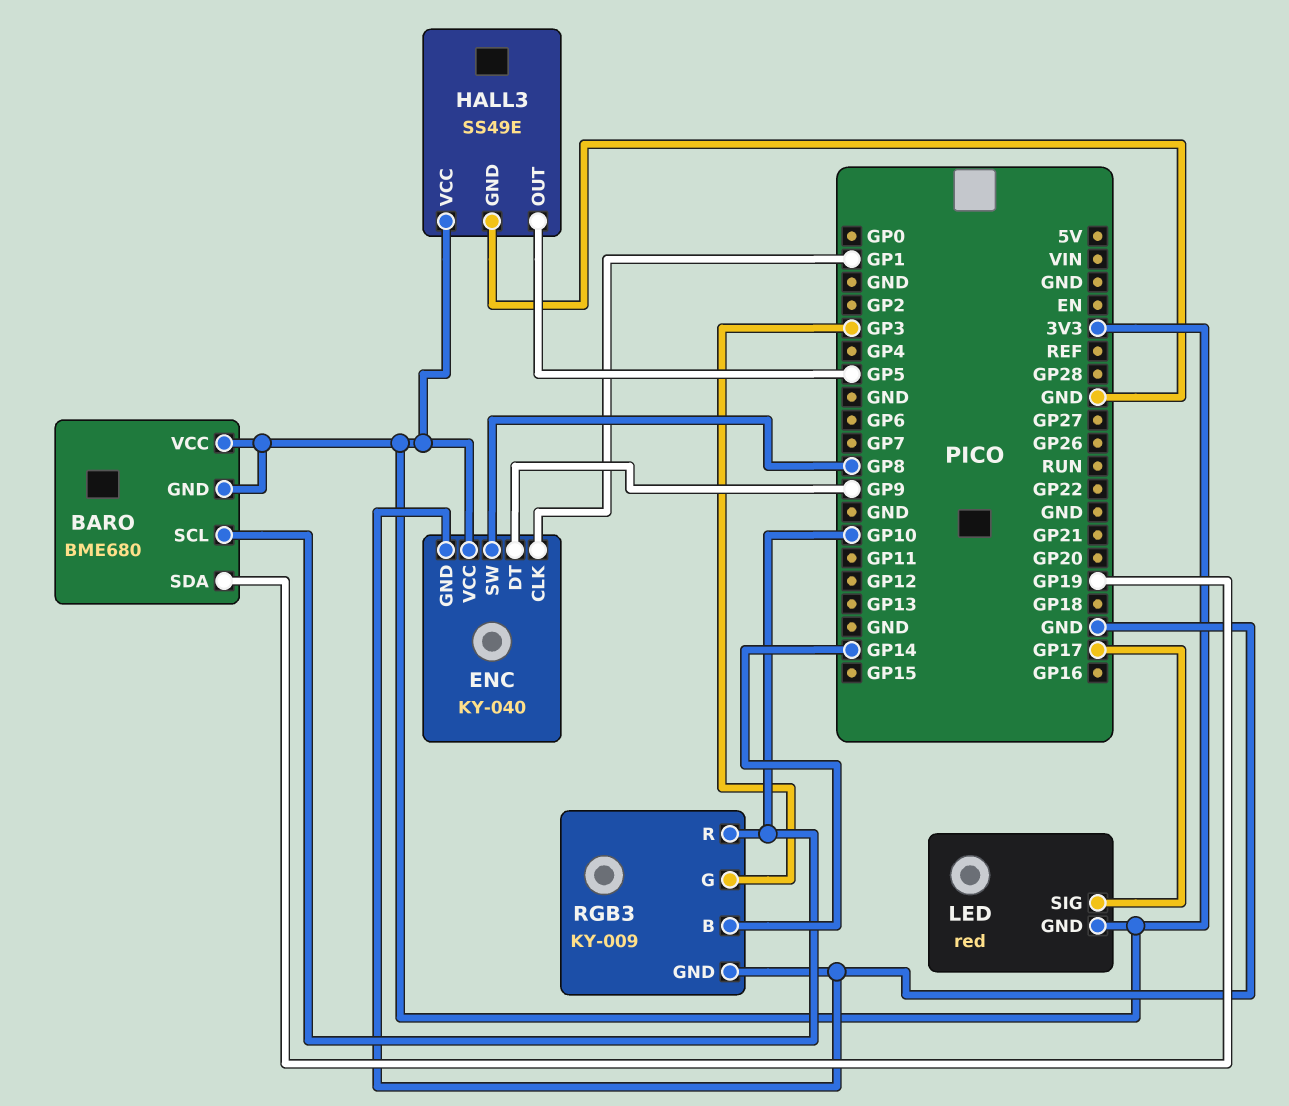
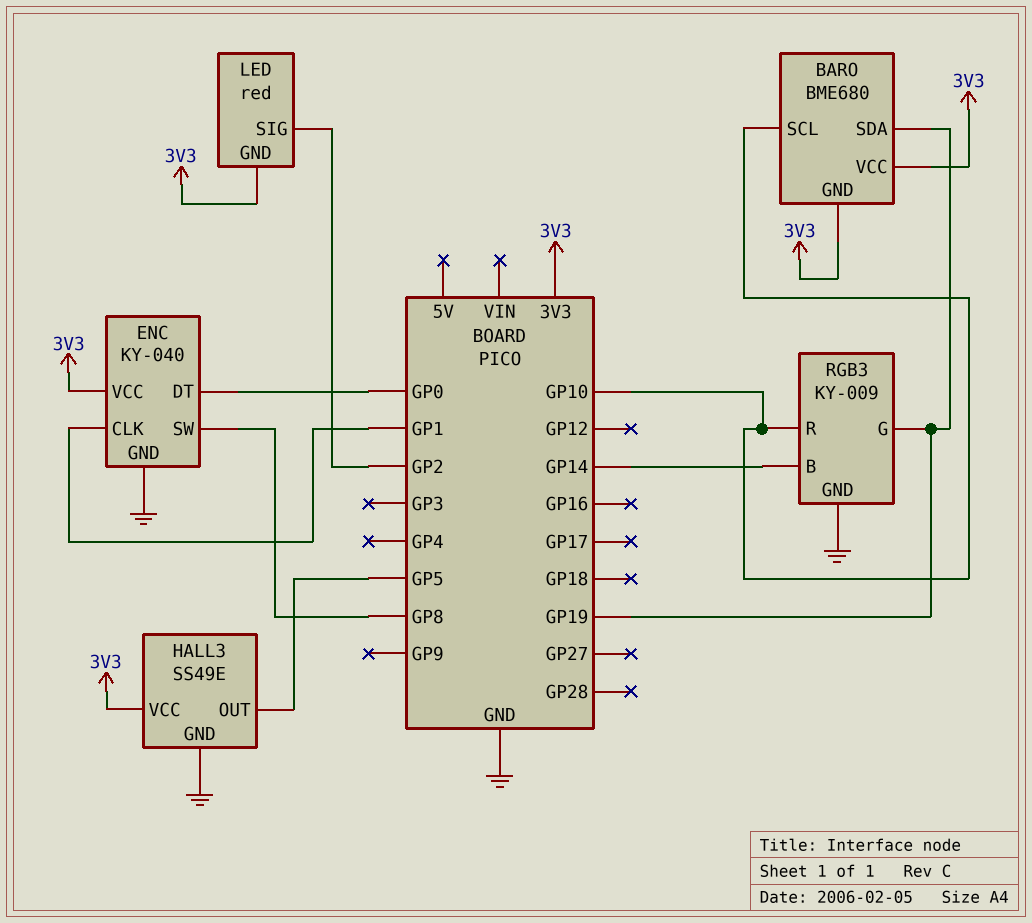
ENC pin DT: GP9 -> GP0
LED pin SIG: GP17 -> GP2
RGB3 pin G: GP3 -> GP19

